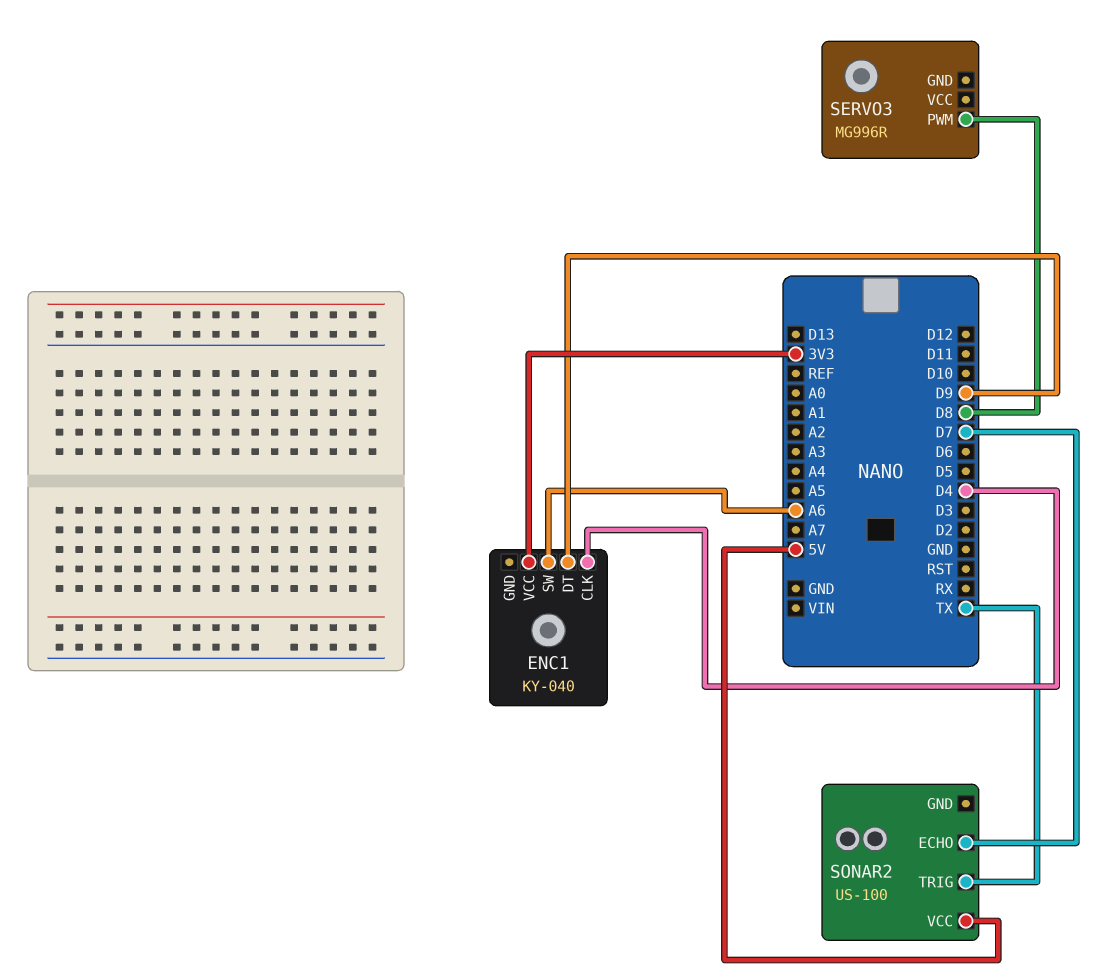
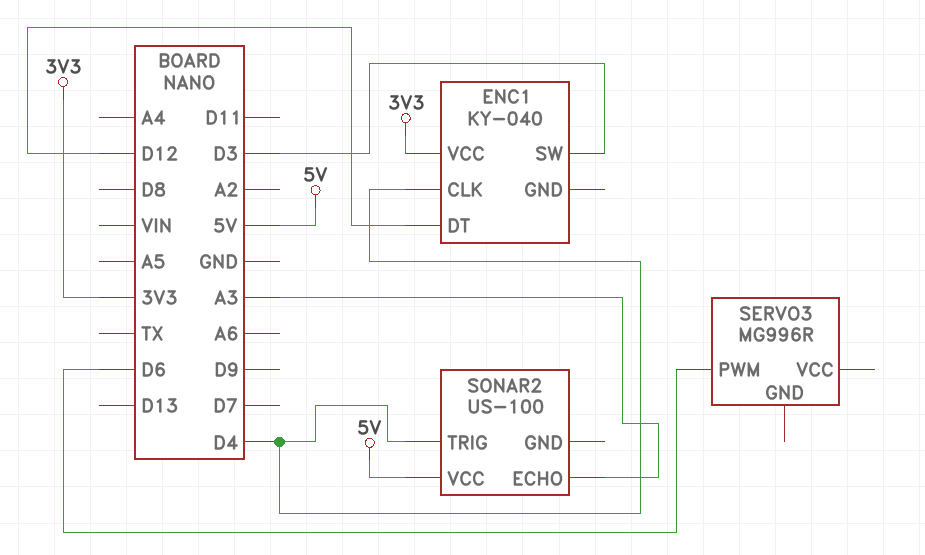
ENC1 pin DT: D9 -> D12
ENC1 pin SW: A6 -> D3
SERVO3 pin PWM: D8 -> D6
SONAR2 pin ECHO: D7 -> A3
SONAR2 pin TRIG: TX -> D4

